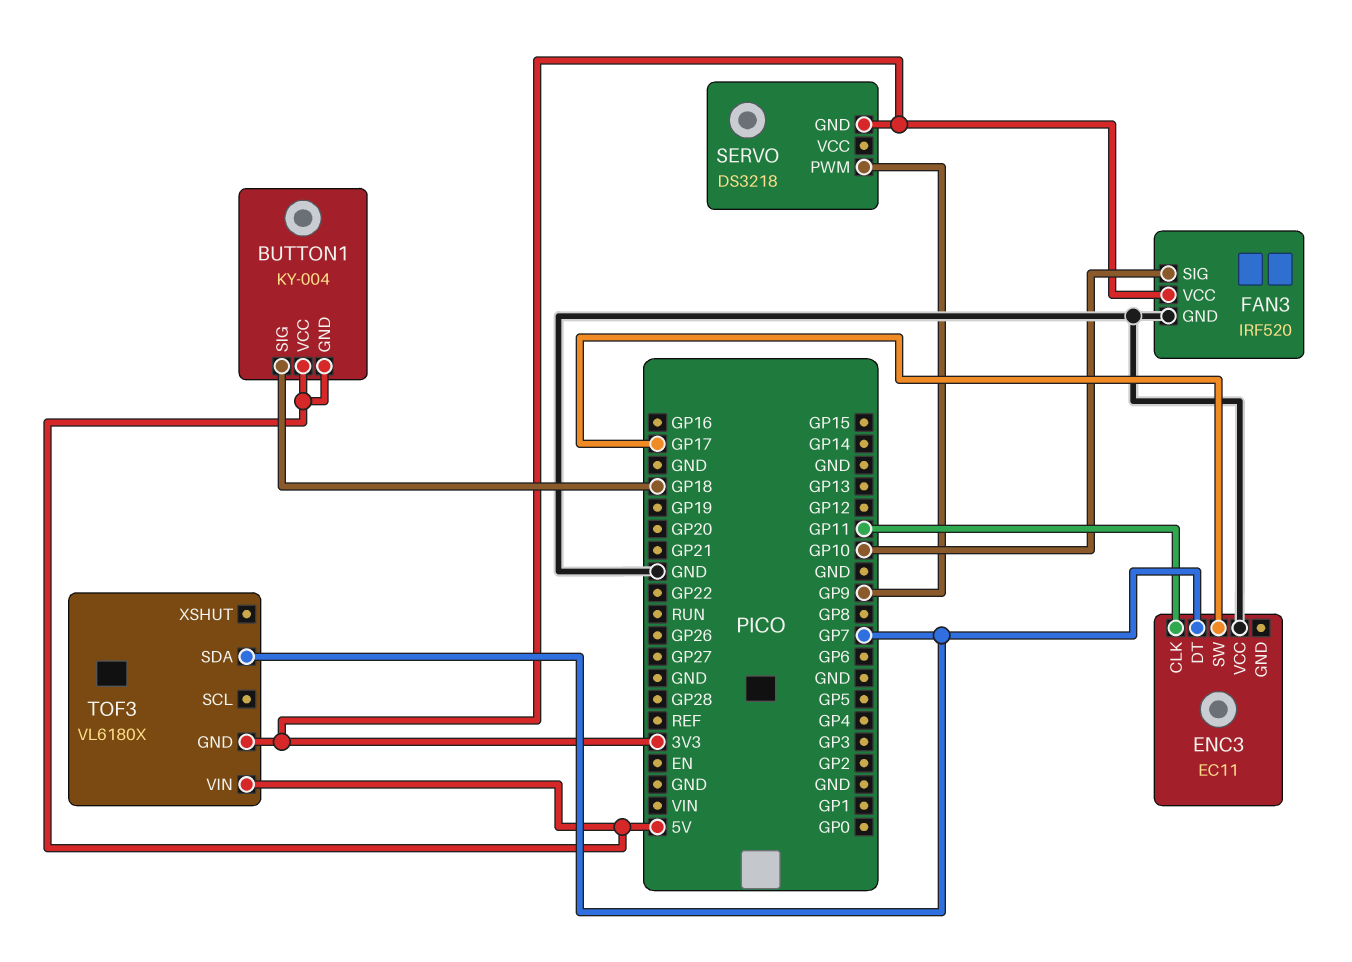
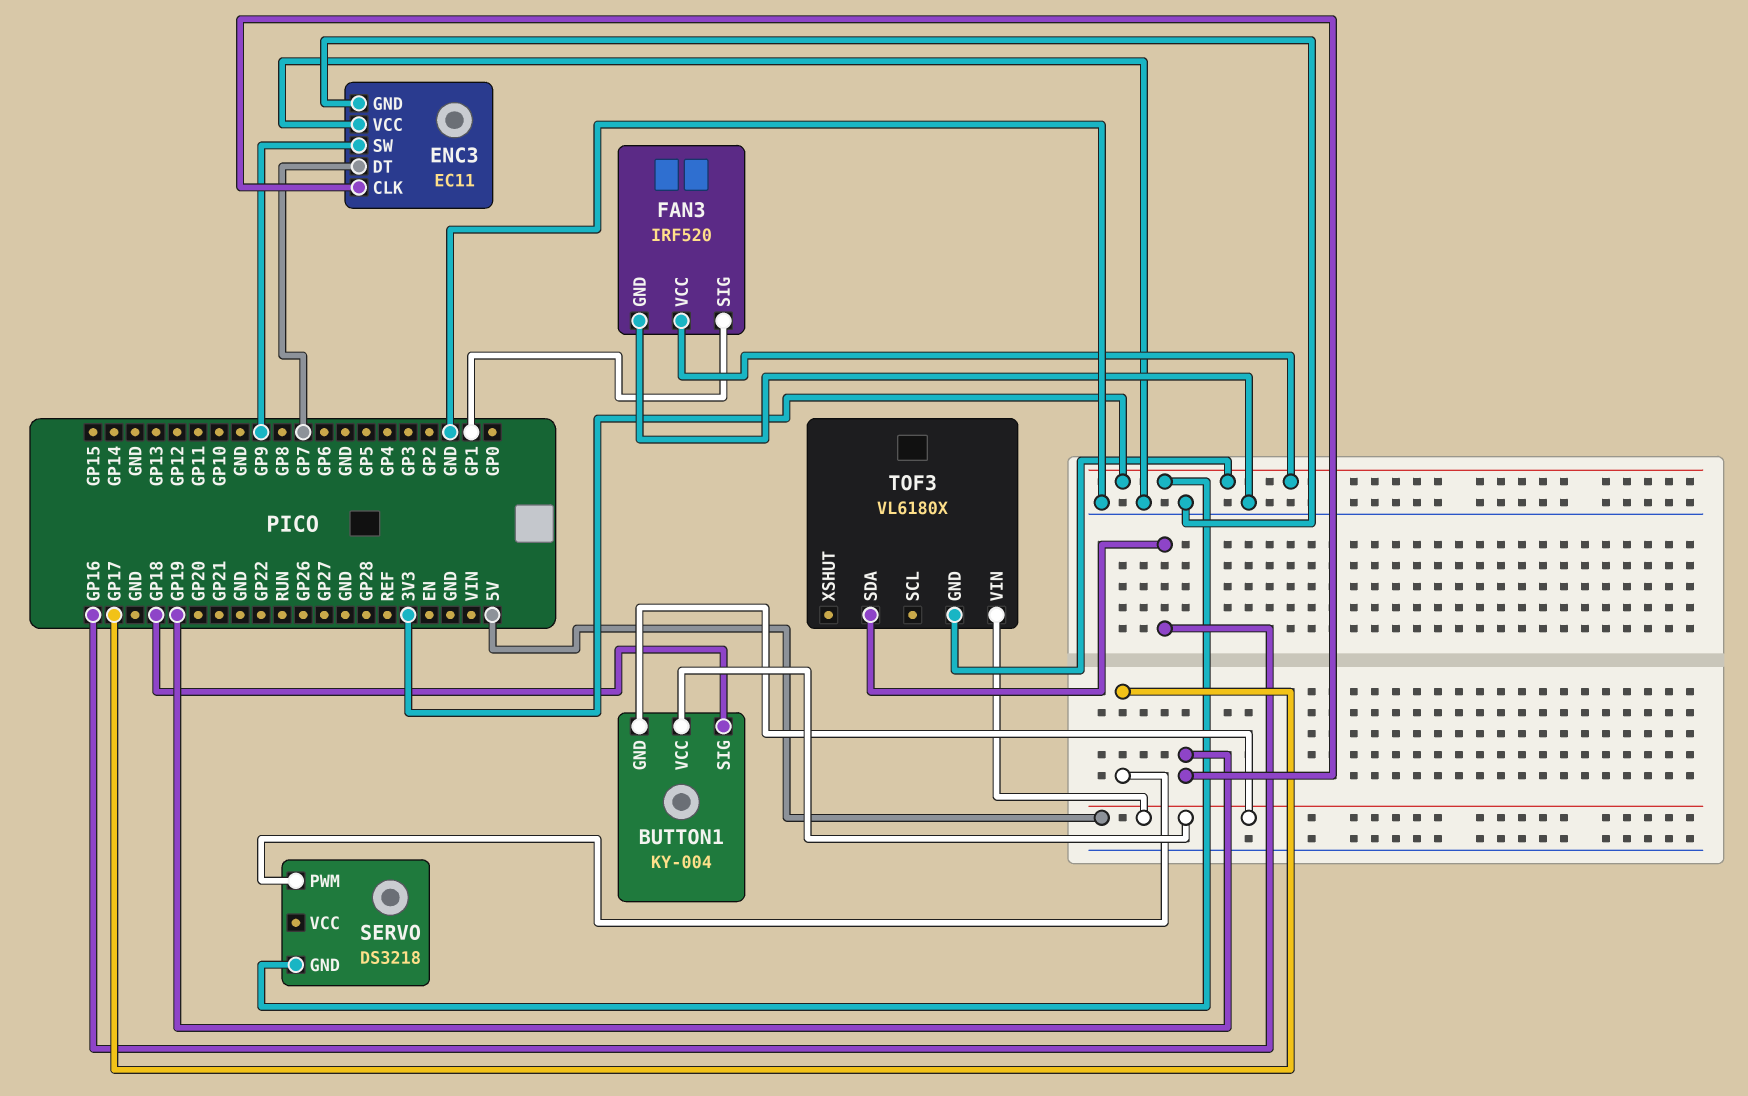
ENC3 pin CLK: GP11 -> GP19
ENC3 pin GND: none -> GND
ENC3 pin SW: GP17 -> GP9
FAN3 pin SIG: GP10 -> GP1
SERVO pin PWM: GP9 -> GP17
TOF3 pin SDA: GP7 -> GP16

